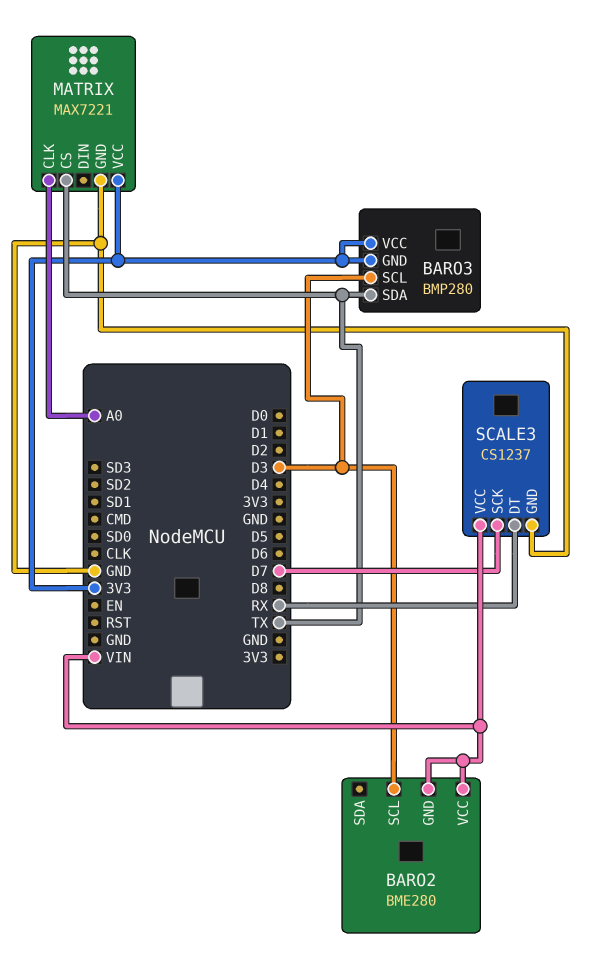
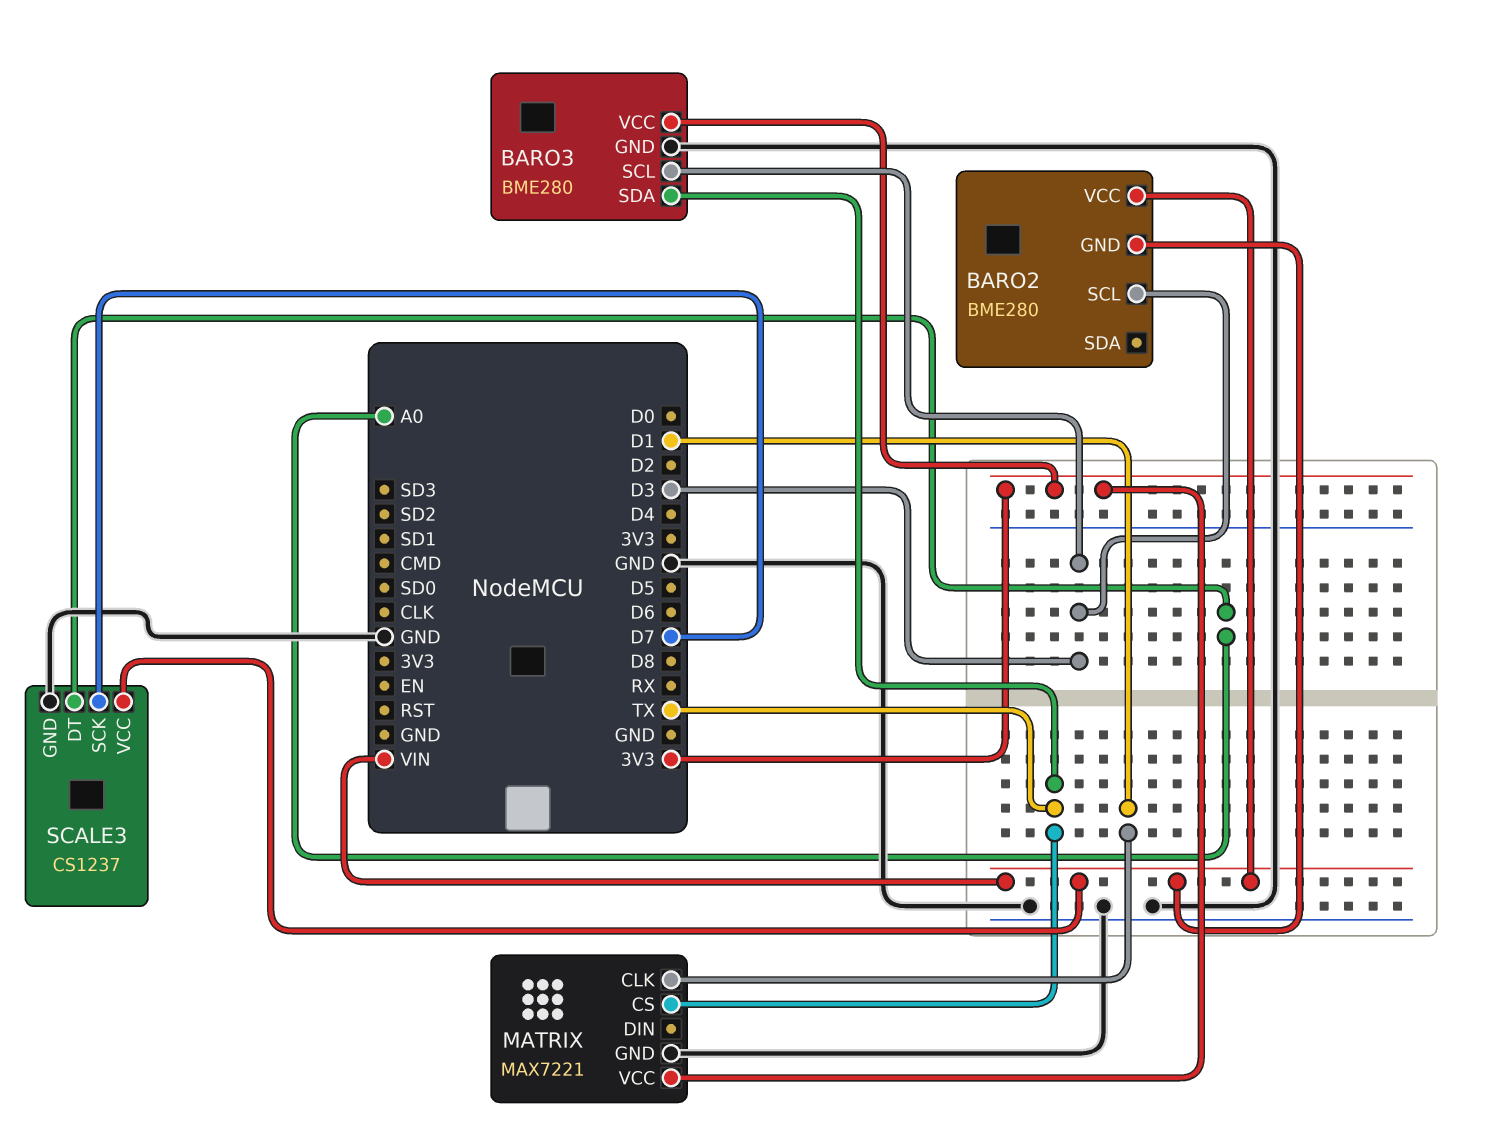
BARO3: BMP280 -> BME280
BARO3 pin GND: 3V3 -> GND
MATRIX pin CLK: A0 -> D1
SCALE3 pin DT: RX -> A0

